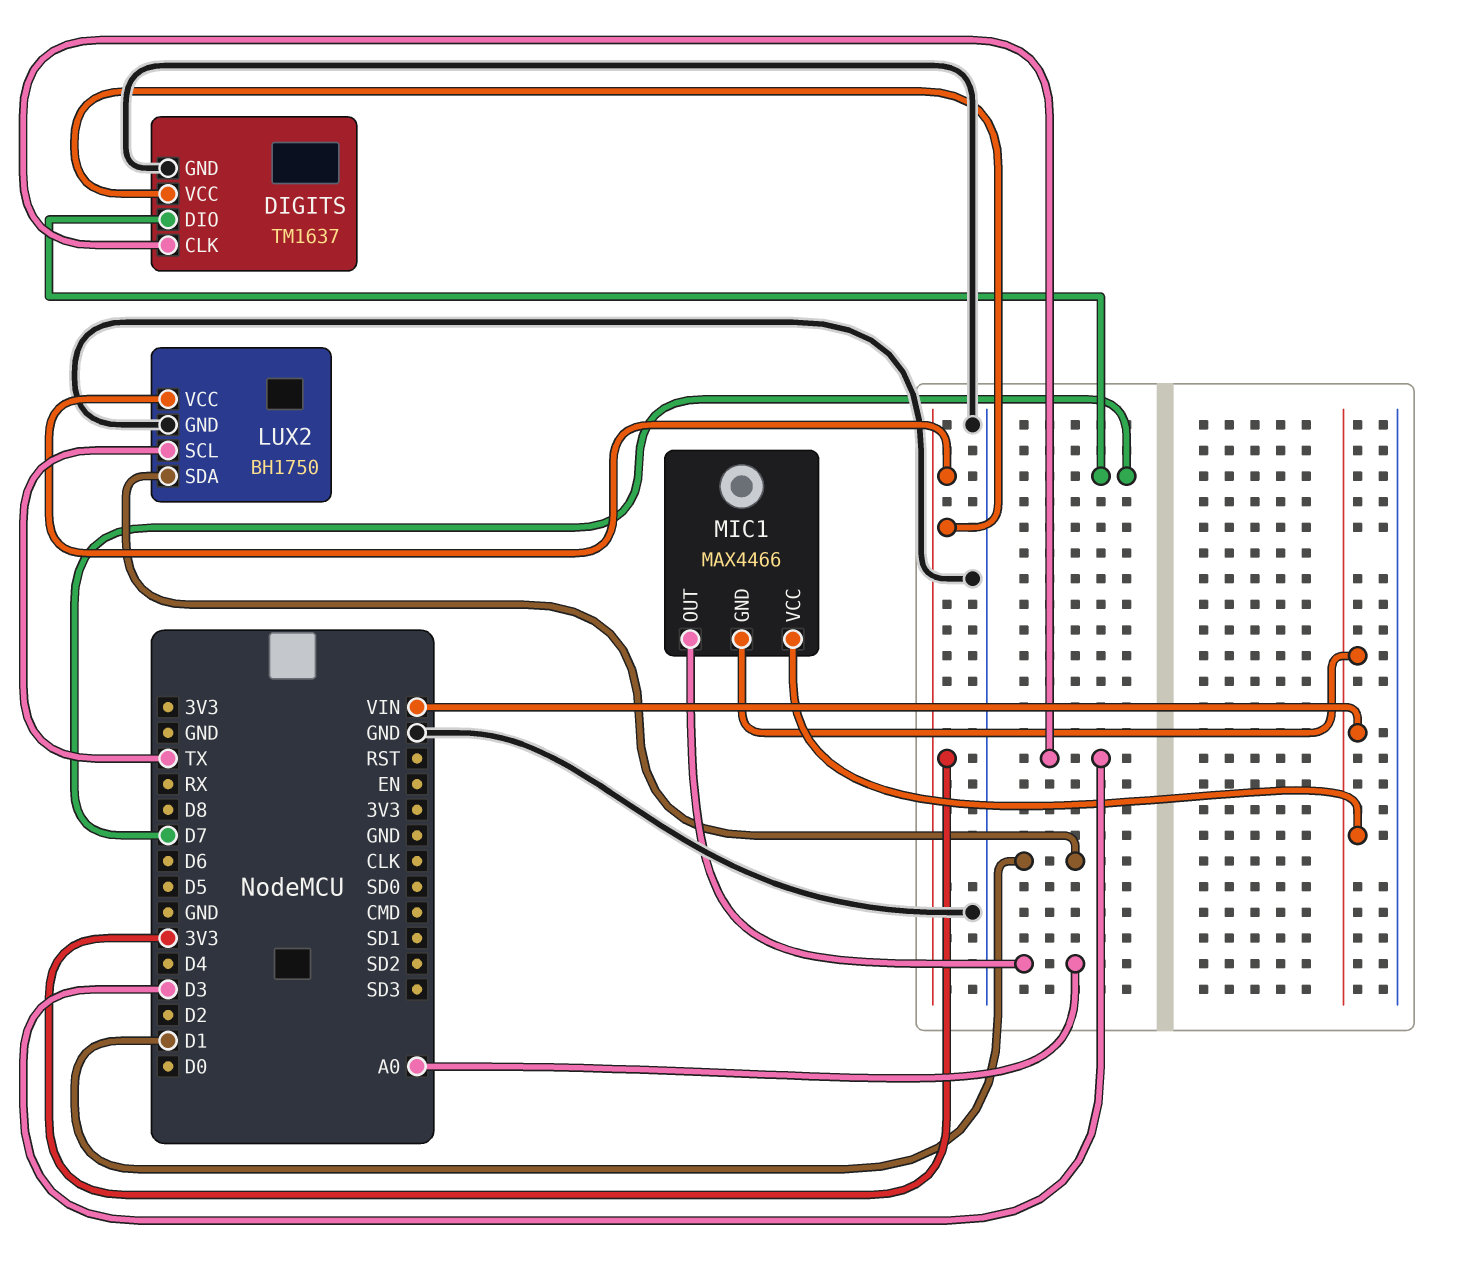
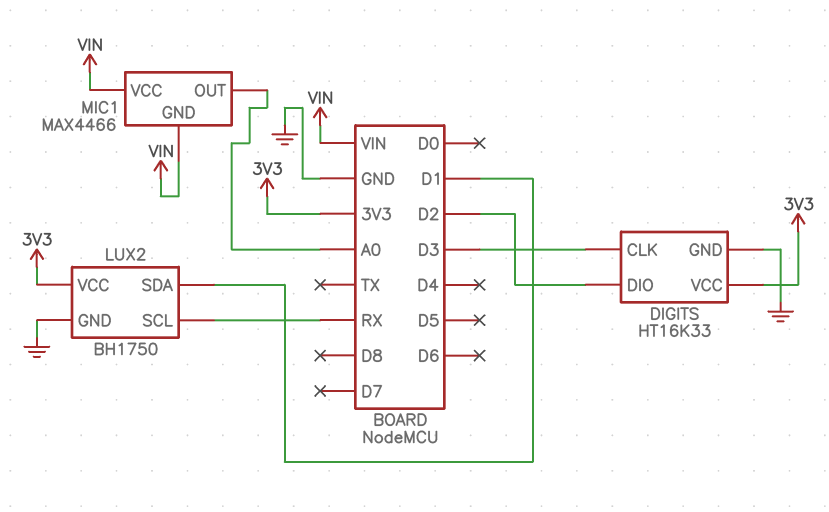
DIGITS: TM1637 -> HT16K33
DIGITS pin DIO: D7 -> D2
LUX2 pin SCL: TX -> RX

